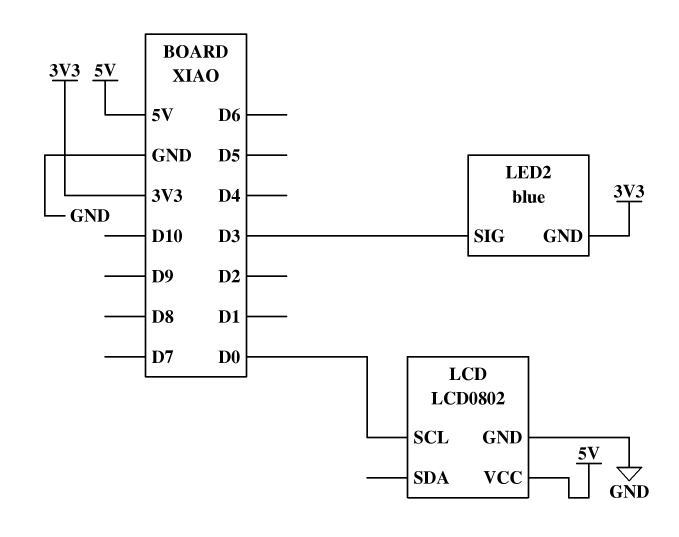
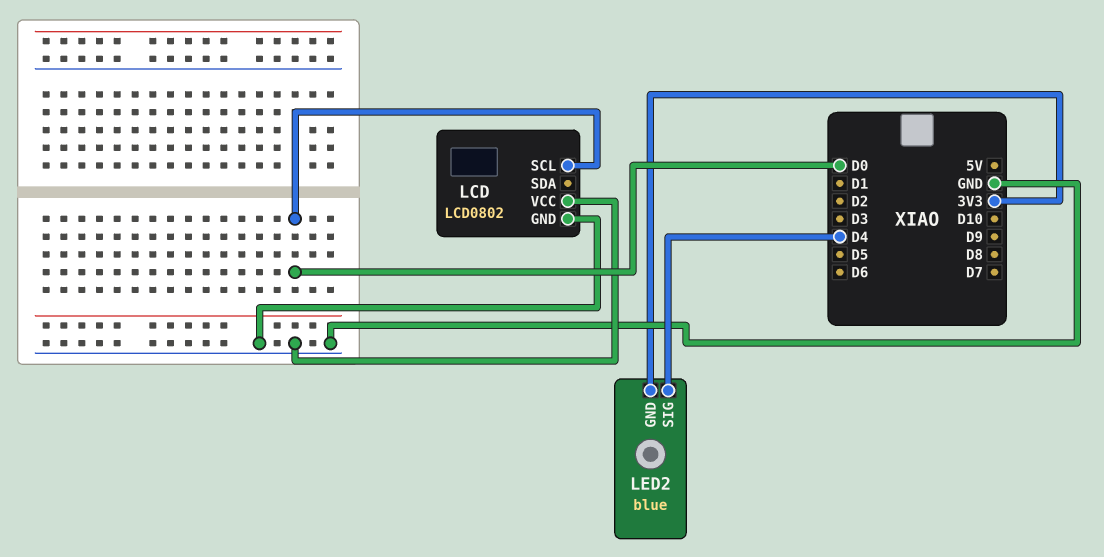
LCD pin VCC: 5V -> GND
LED2 pin SIG: D3 -> D4

